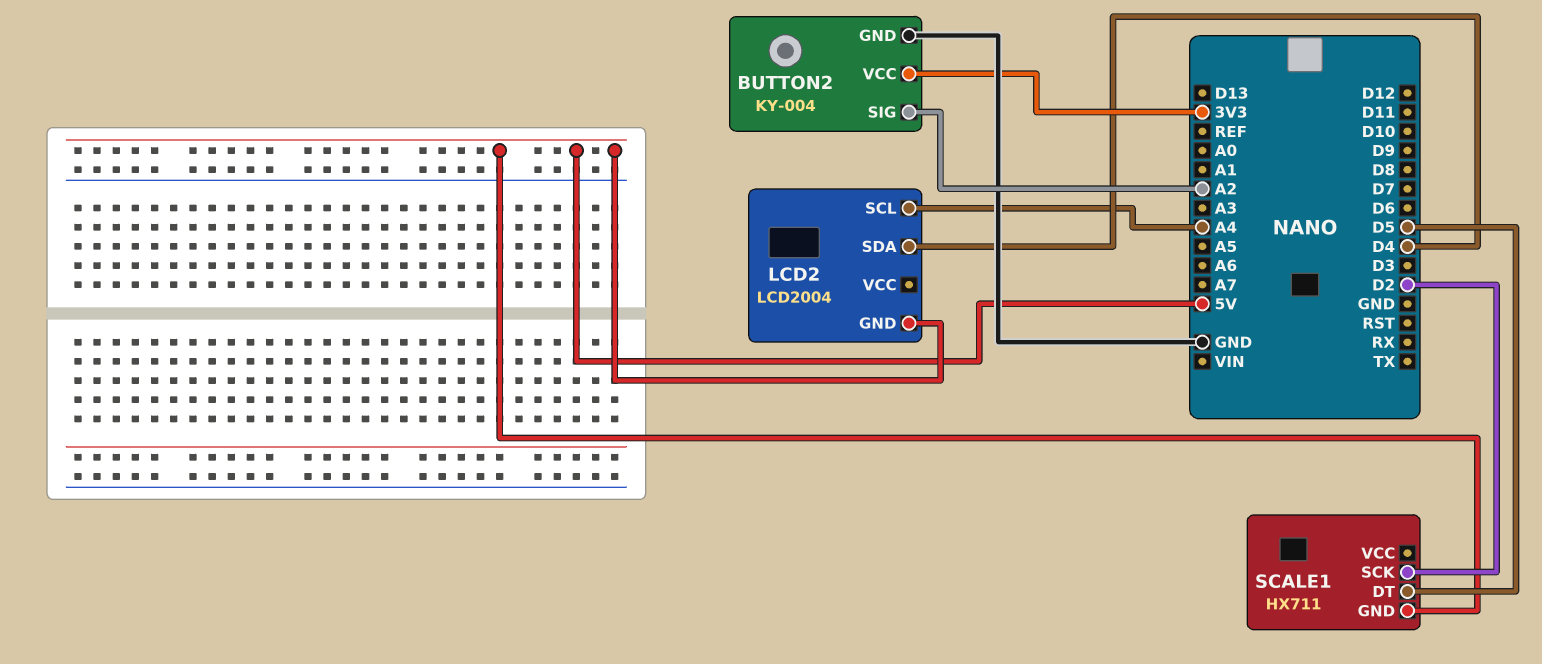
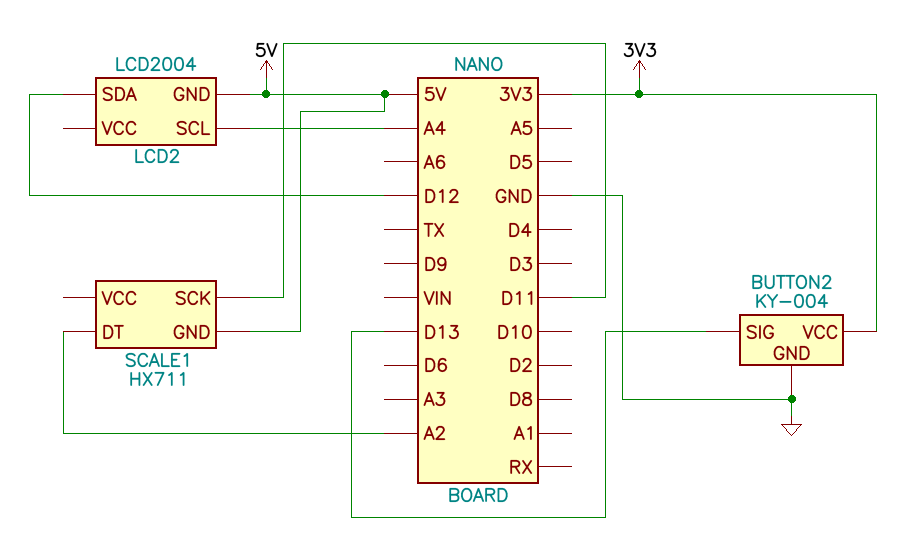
BUTTON2 pin SIG: A2 -> D13
LCD2 pin SDA: D4 -> D12
SCALE1 pin DT: D5 -> A2
SCALE1 pin SCK: D2 -> D11

